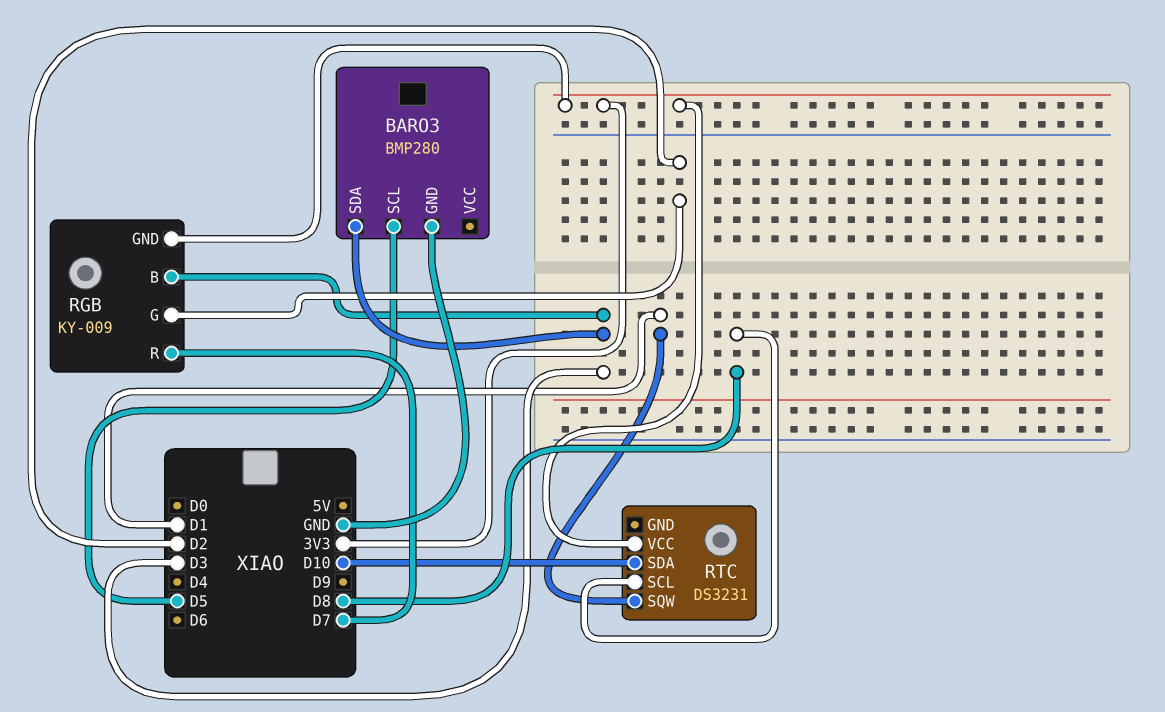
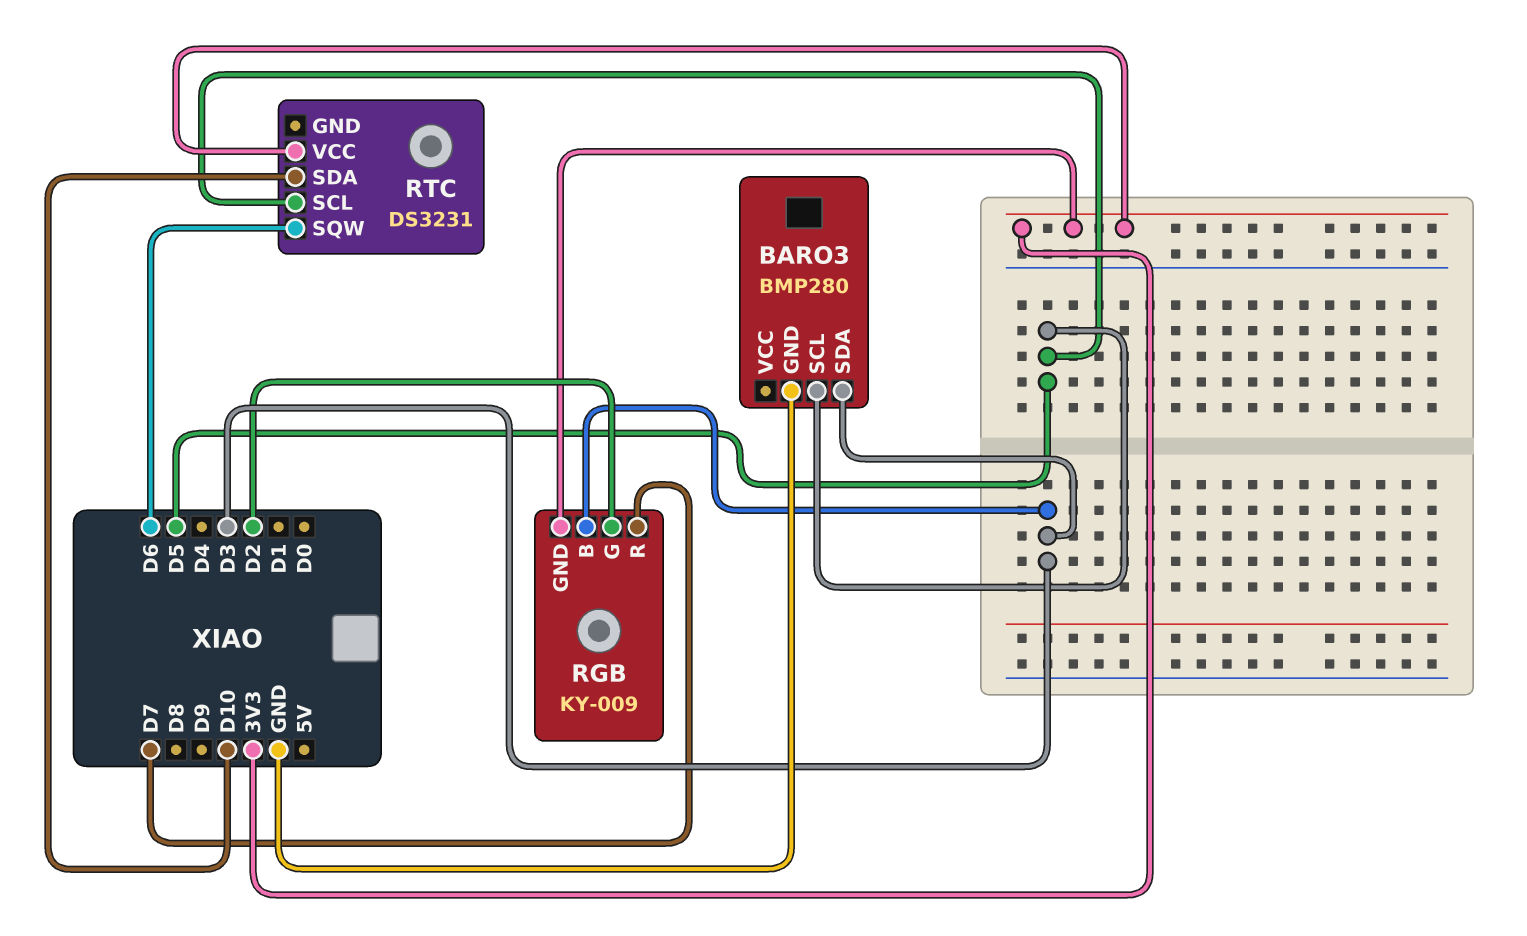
RTC pin SCL: D8 -> D5
RTC pin SQW: D1 -> D6

